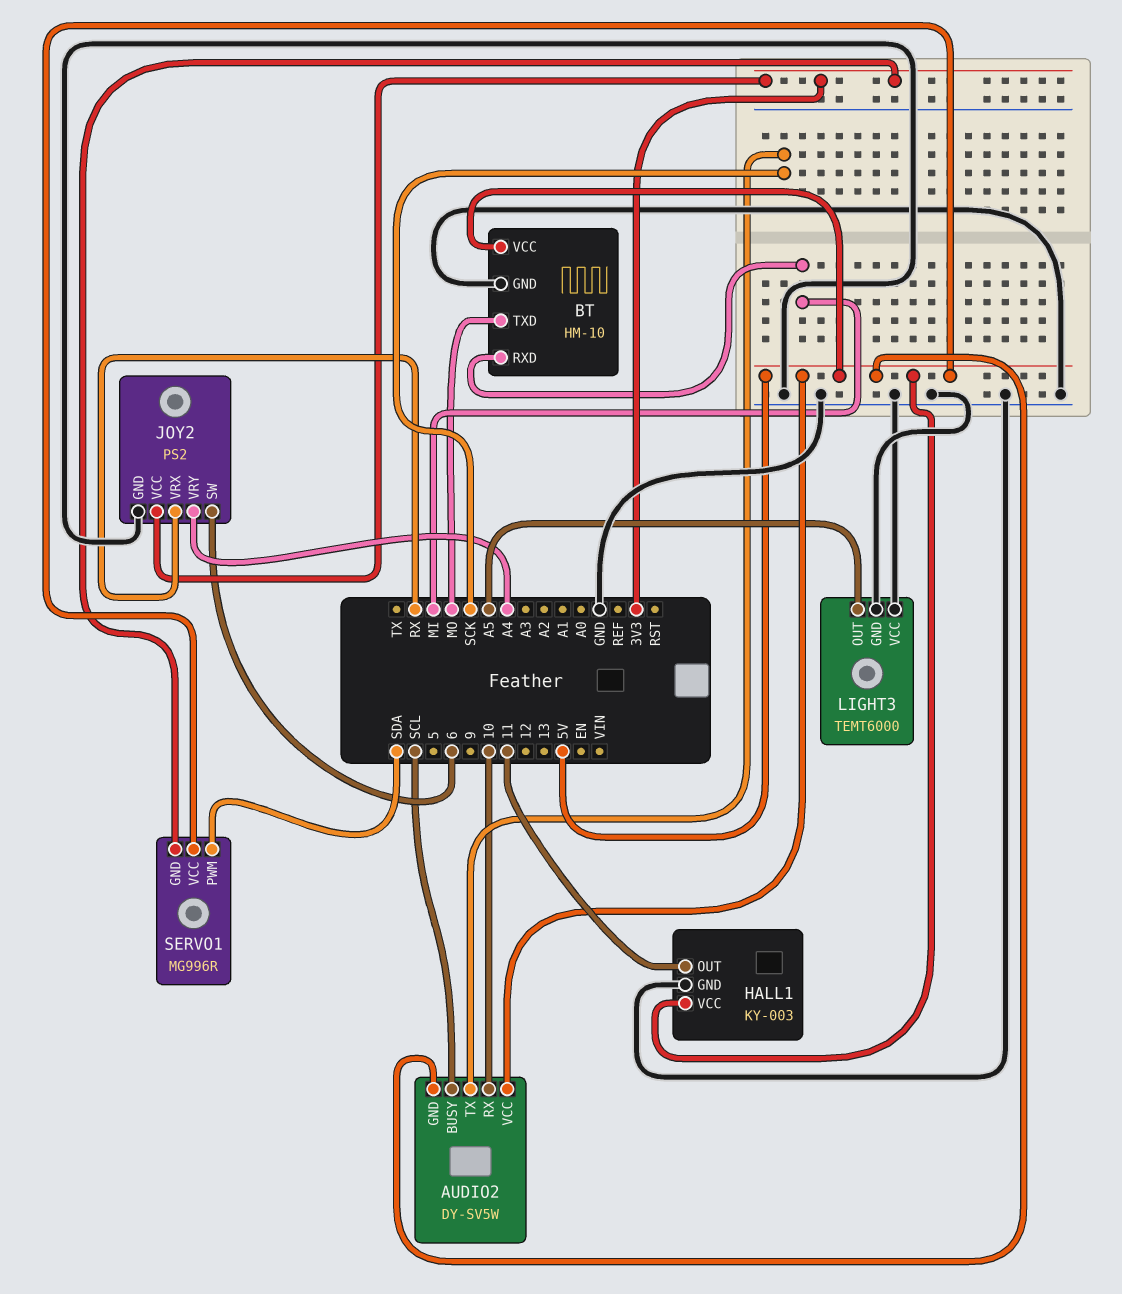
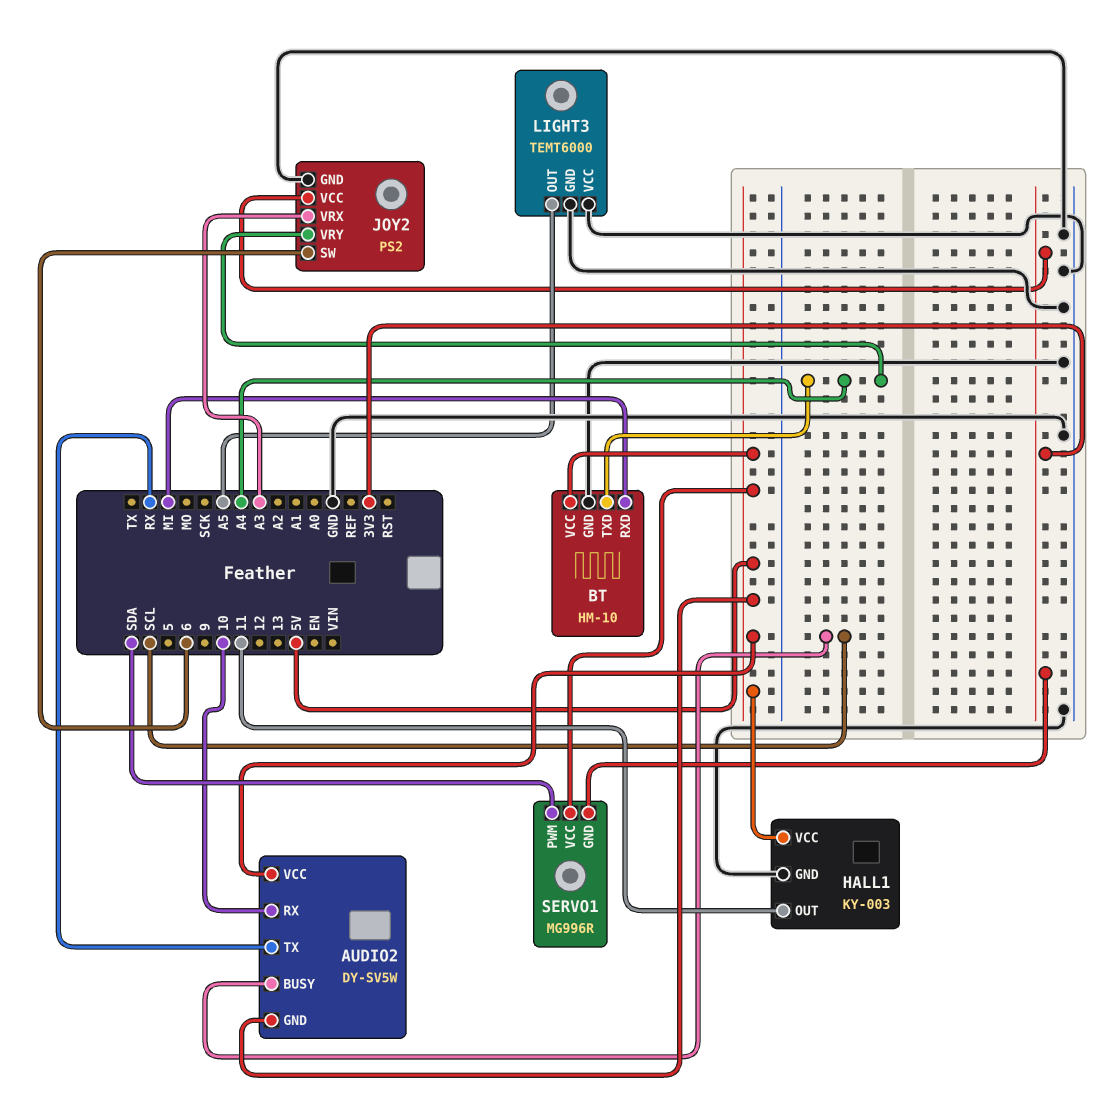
AUDIO2 pin TX: SCK -> RX
BT pin TXD: MO -> A4
JOY2 pin VRX: RX -> A3

